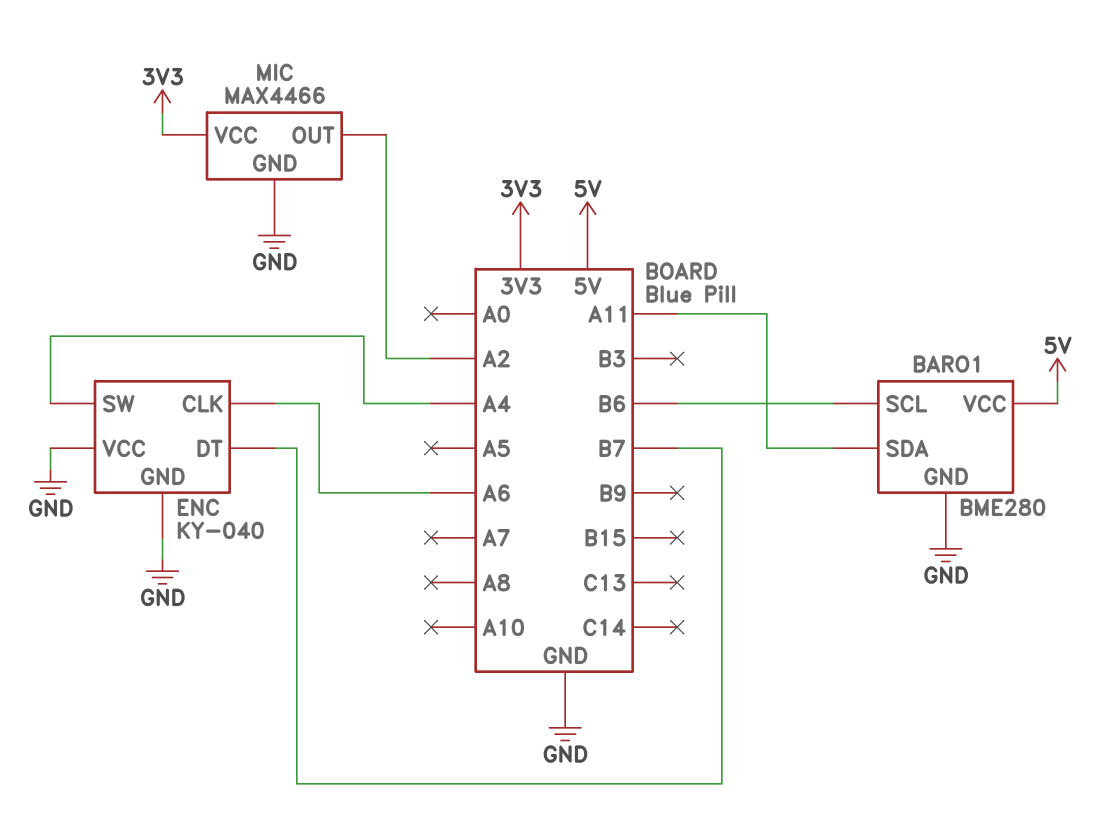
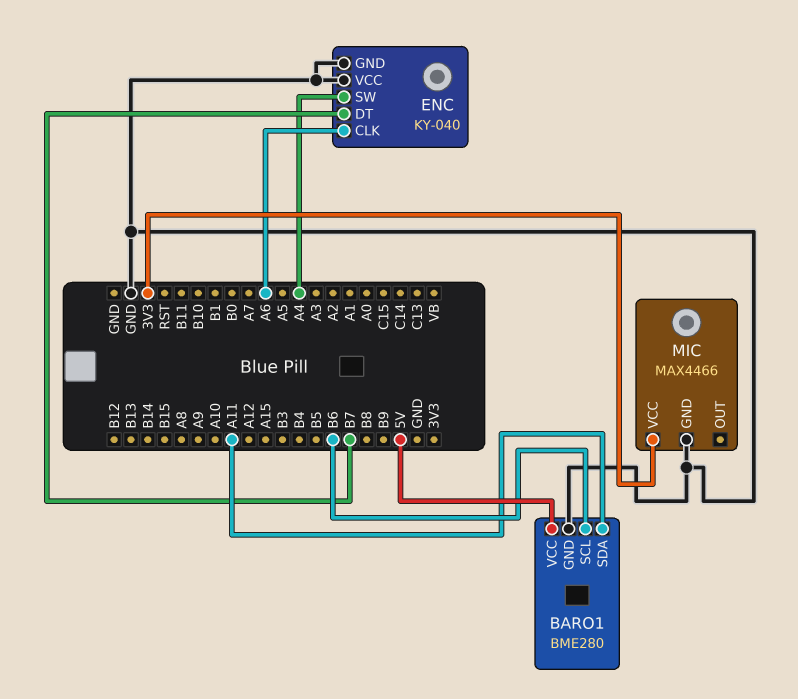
MIC pin OUT: A2 -> none

